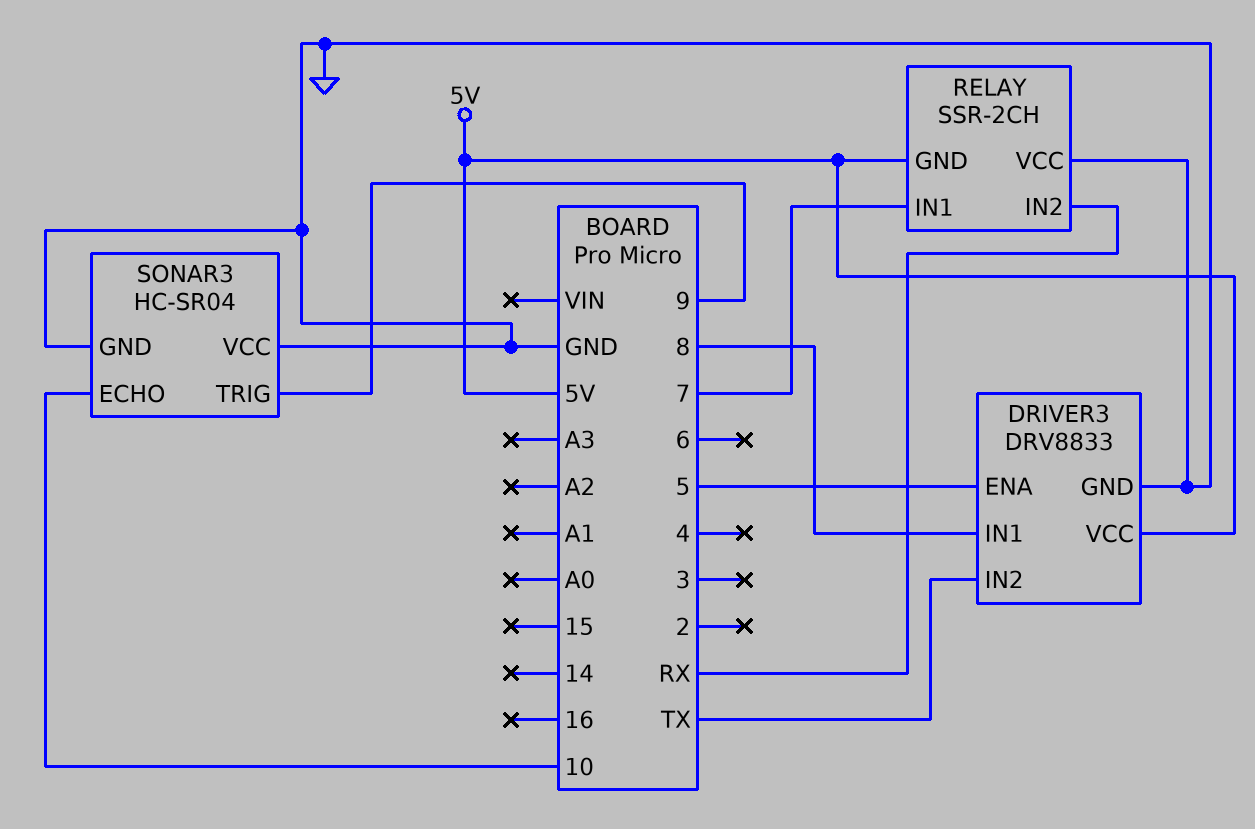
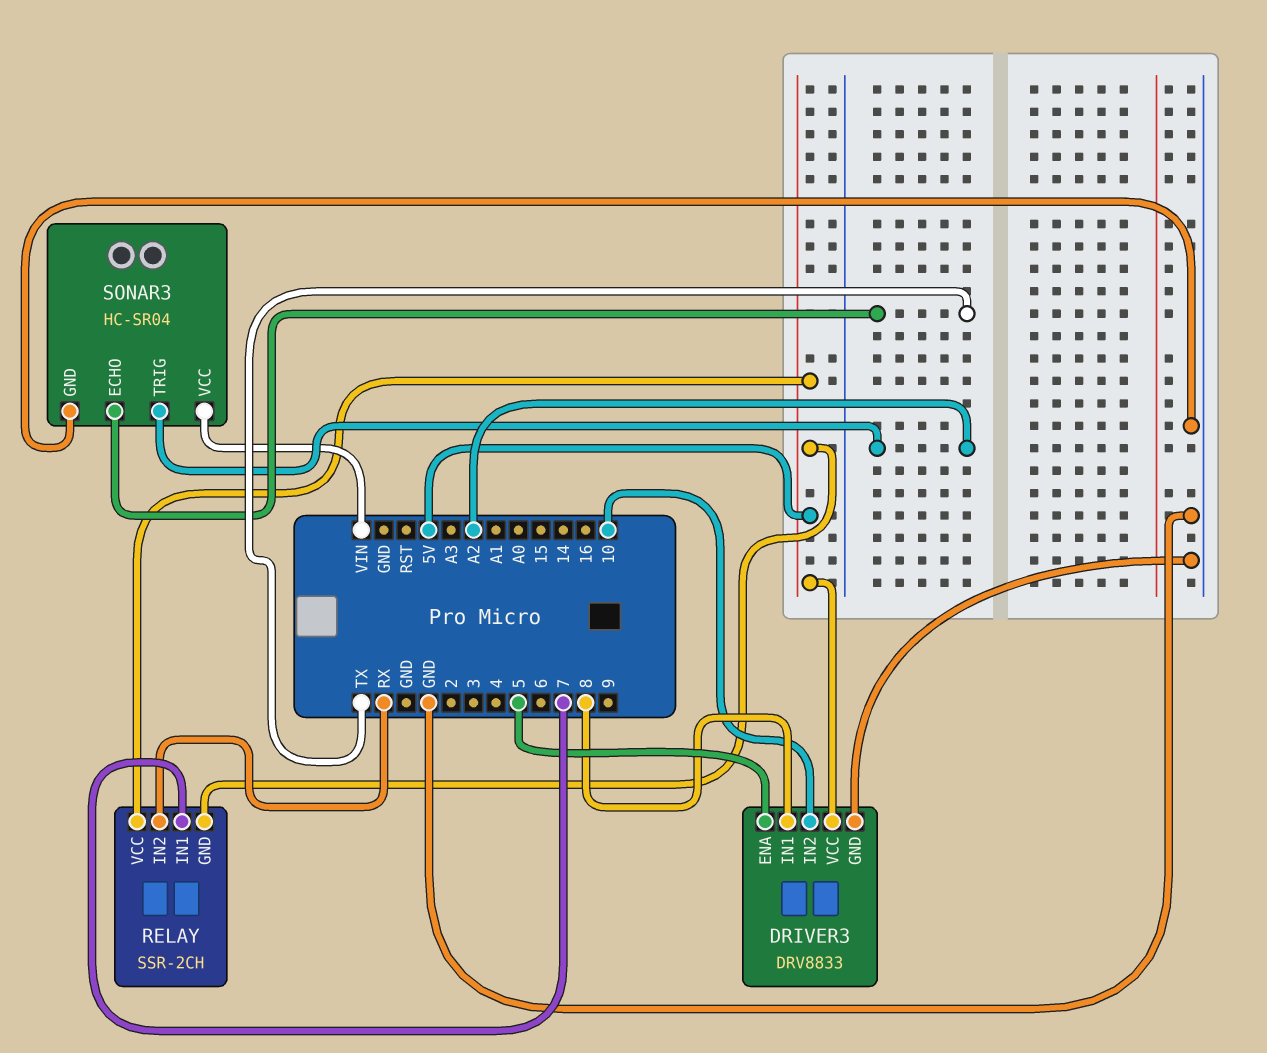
DRIVER3 pin IN2: TX -> 10
RELAY pin VCC: GND -> 5V
SONAR3 pin ECHO: 10 -> TX
SONAR3 pin TRIG: 9 -> A2
SONAR3 pin VCC: GND -> VIN

